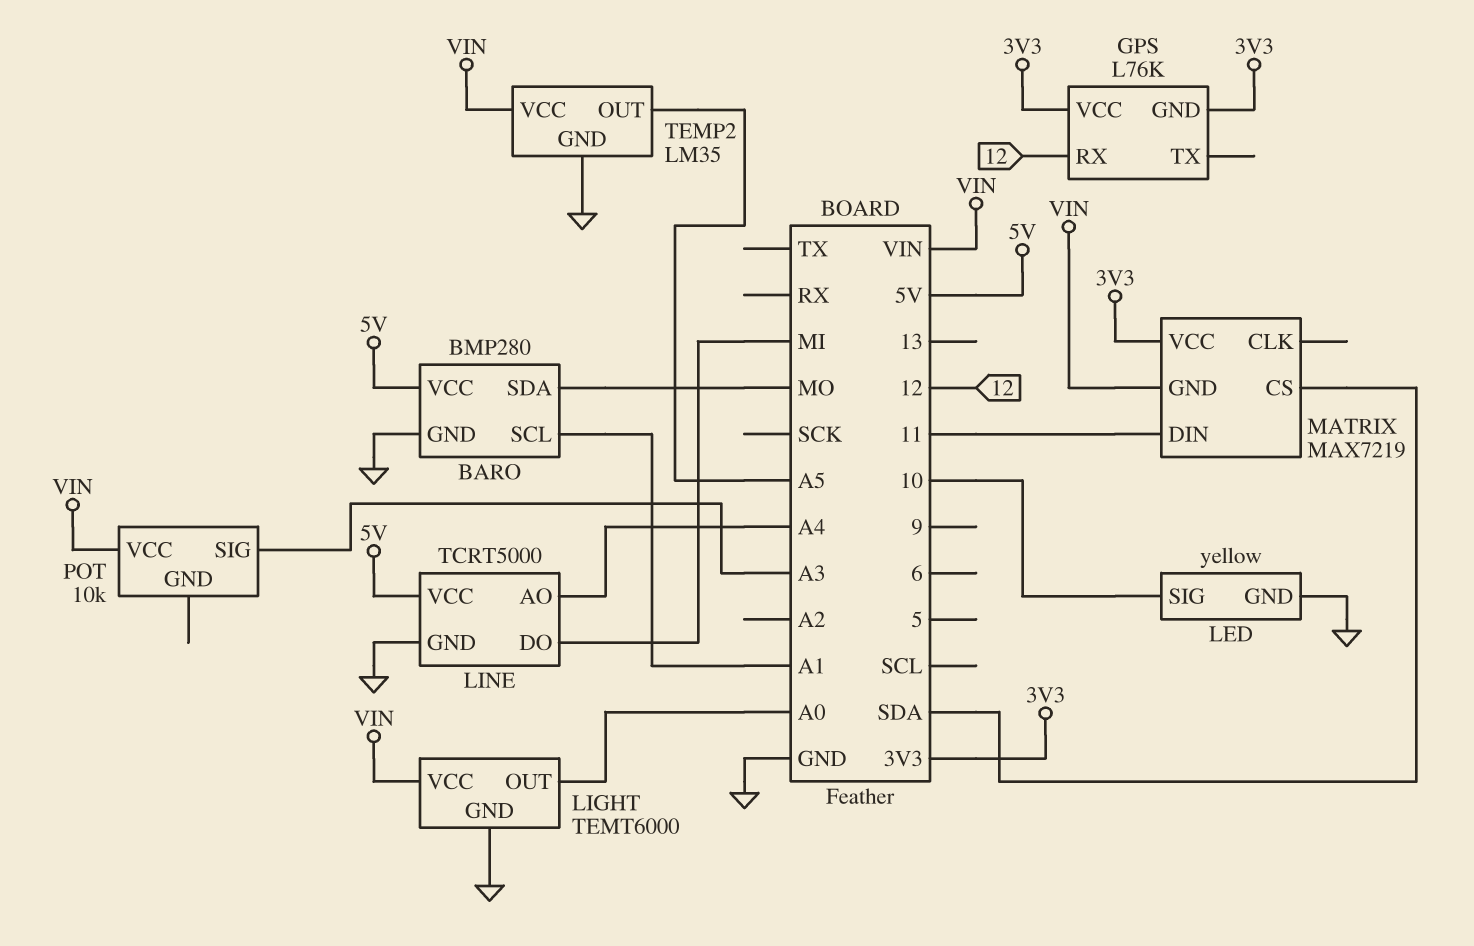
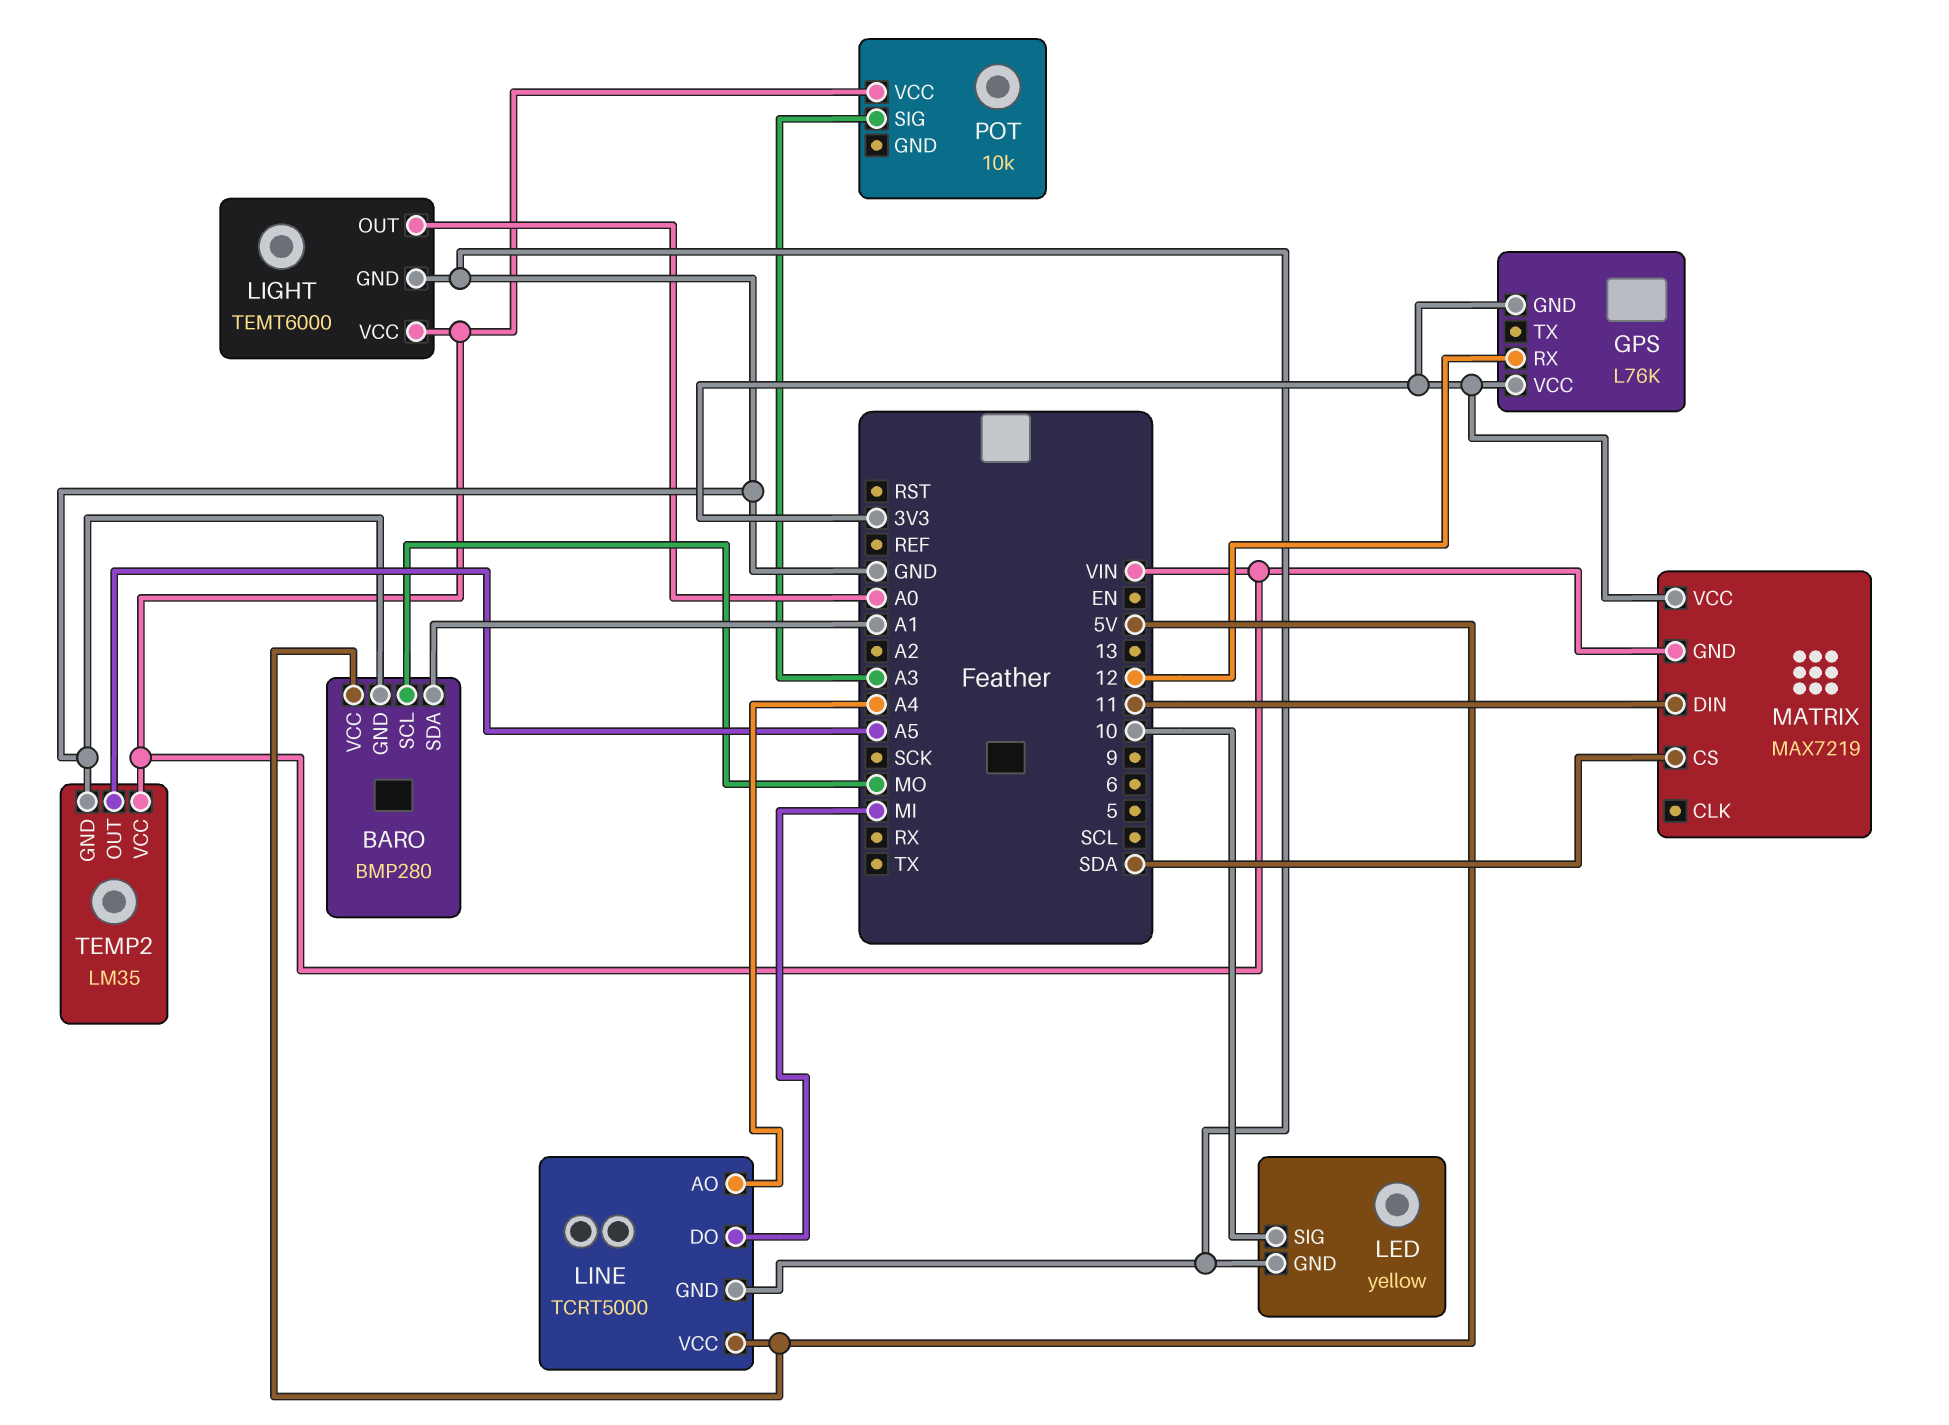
BARO pin SCL: A1 -> MO
BARO pin SDA: MO -> A1

